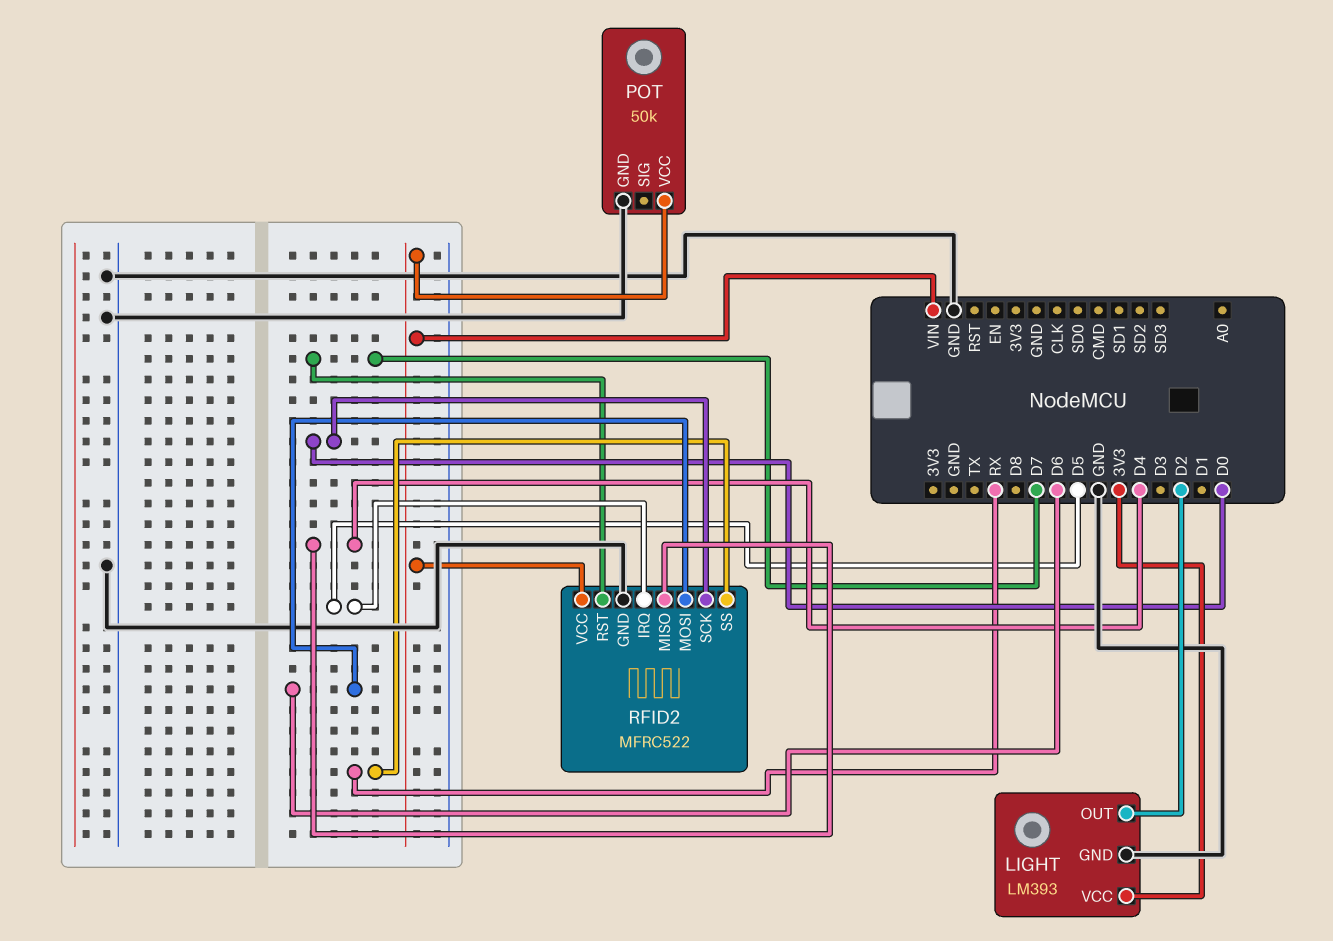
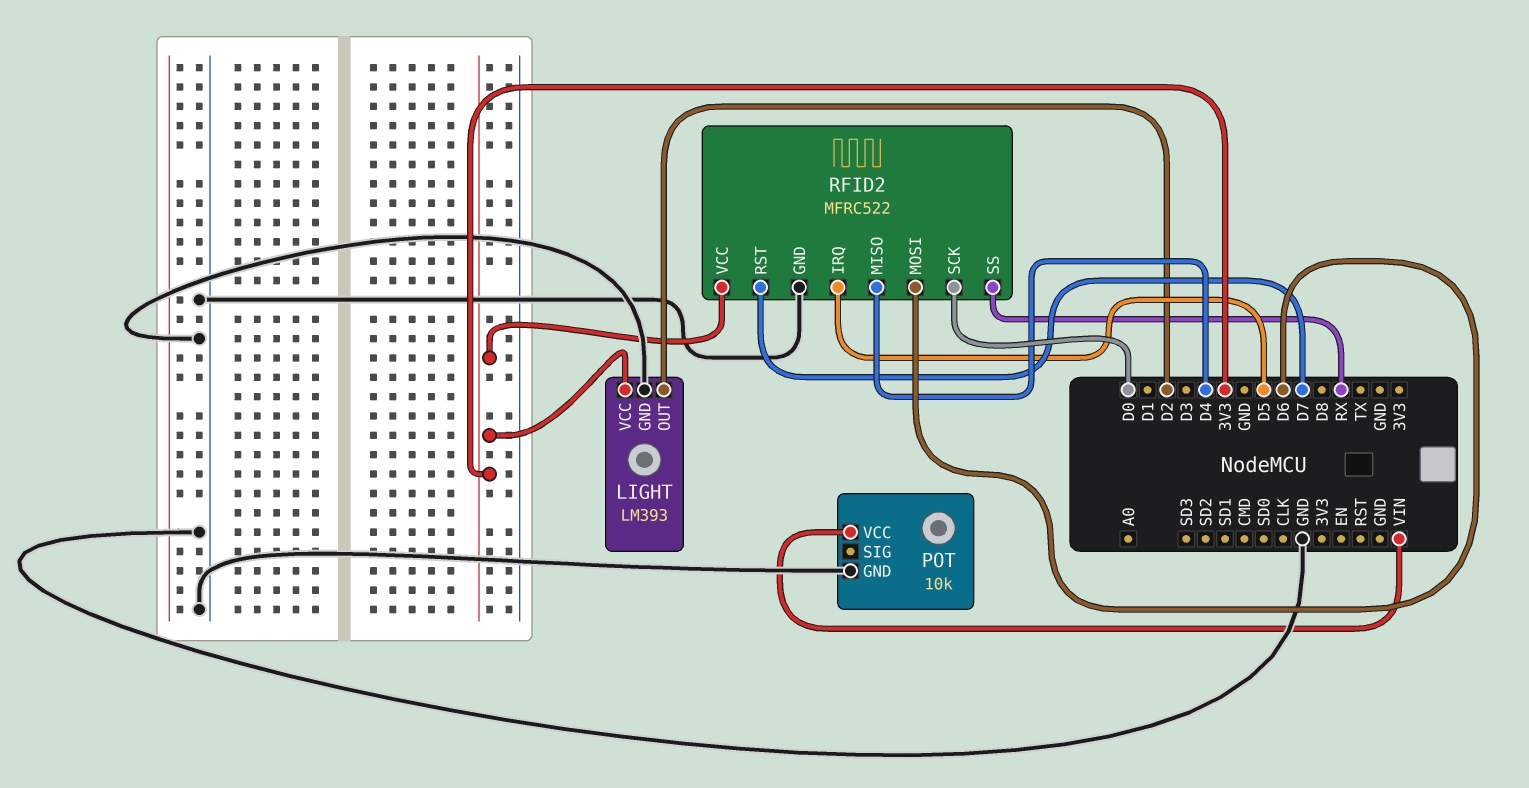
POT: 50k -> 10k
RFID2 pin VCC: VIN -> 3V3

